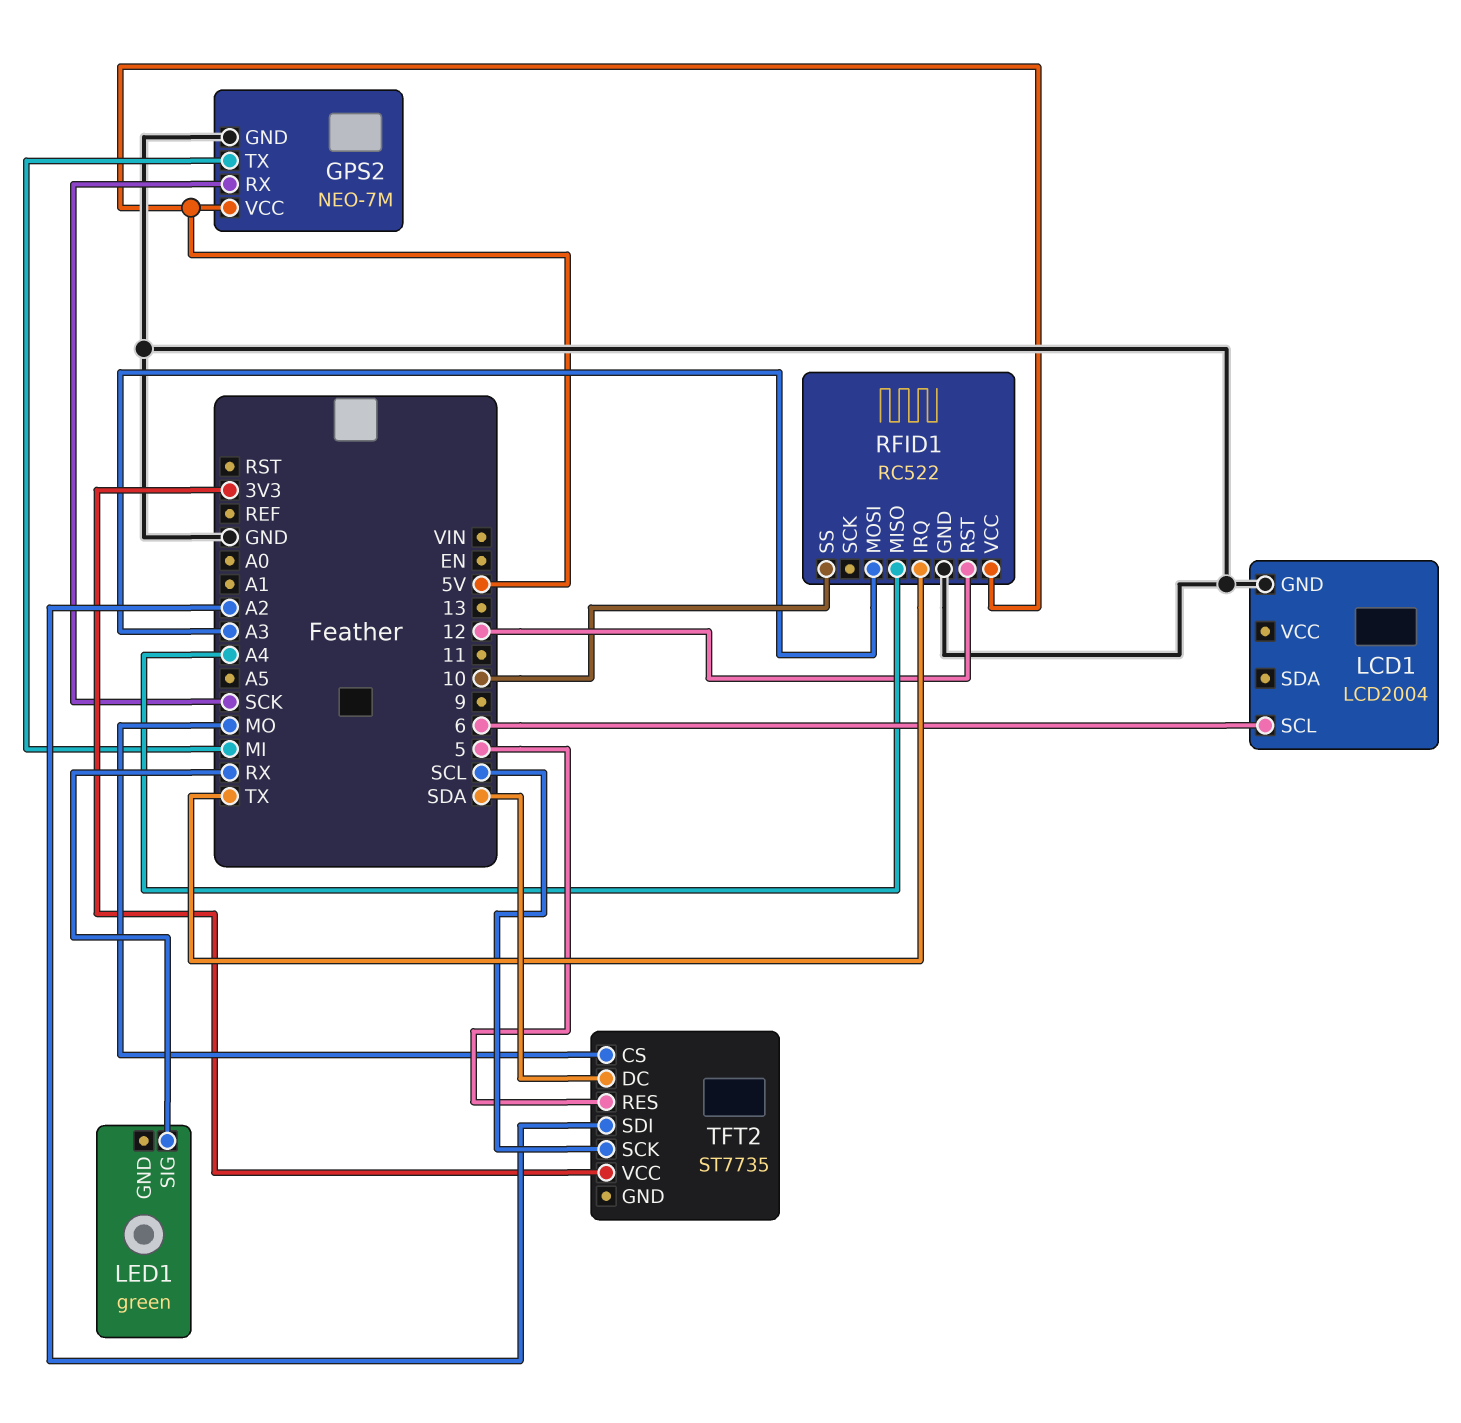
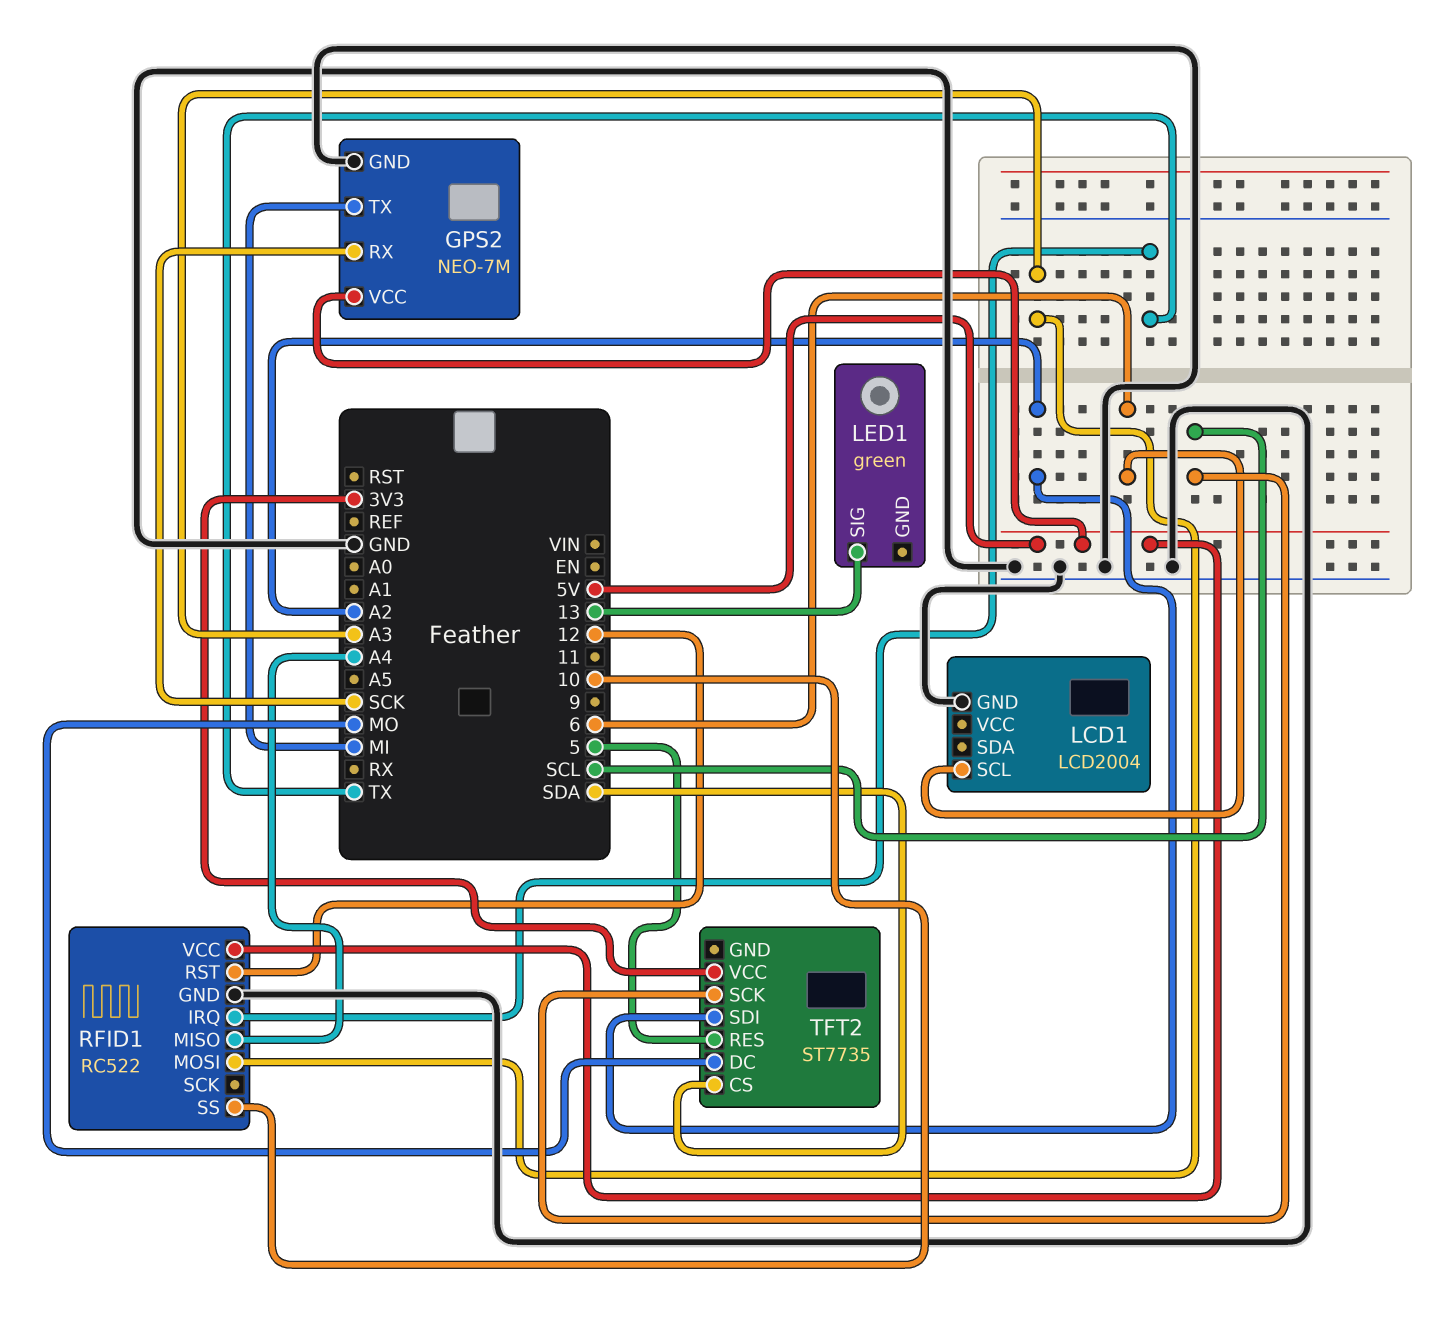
LED1 pin SIG: RX -> 13
TFT2 pin CS: MO -> SDA
TFT2 pin DC: SDA -> MO

